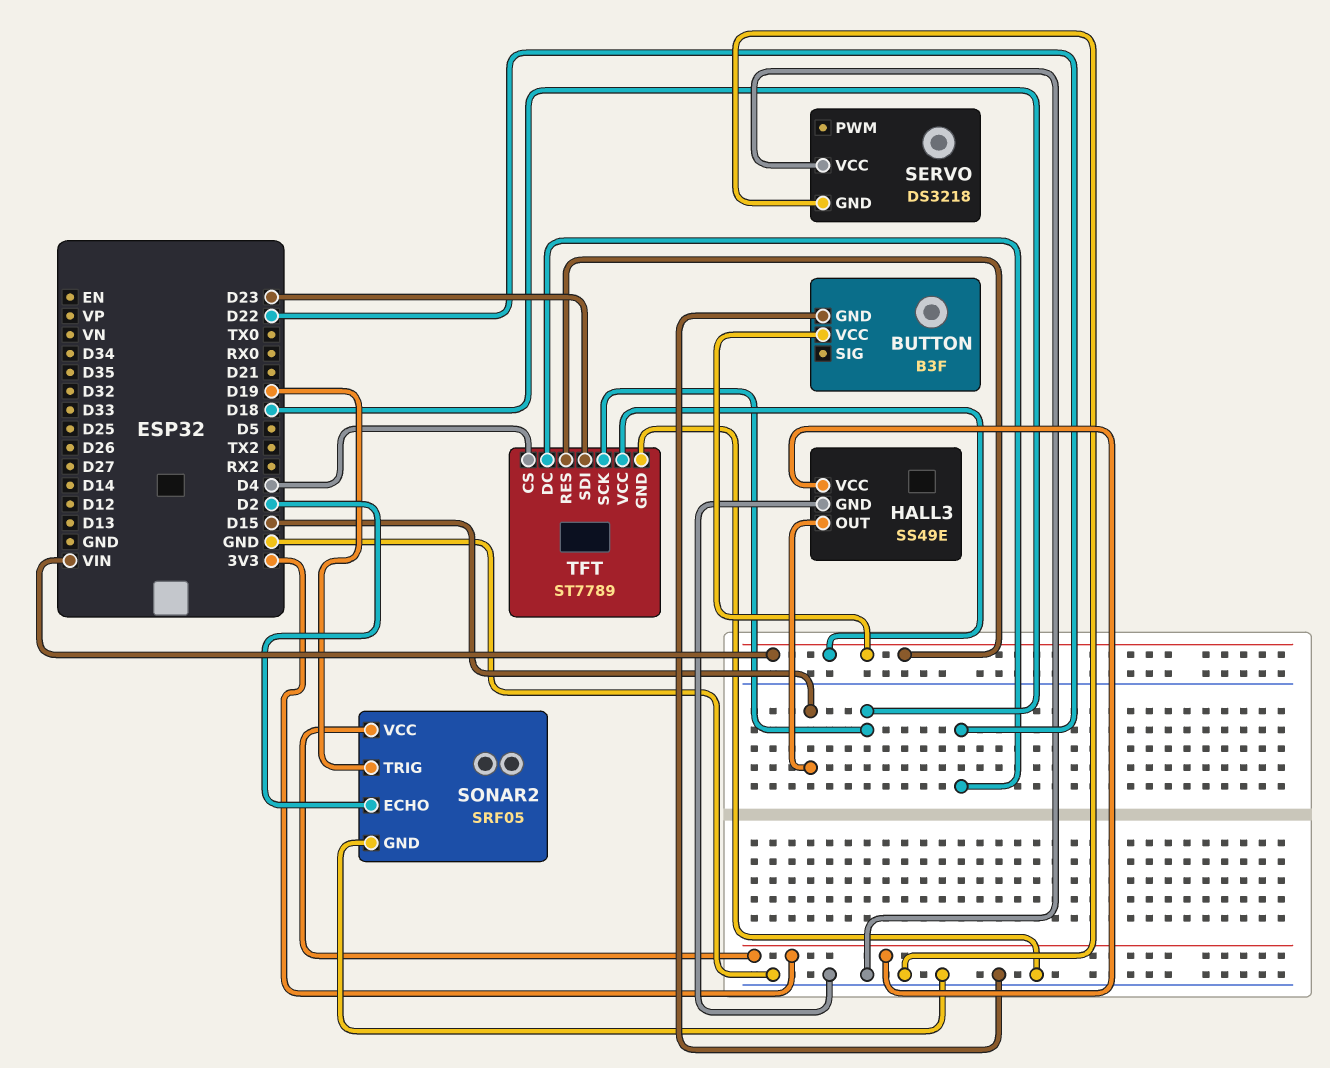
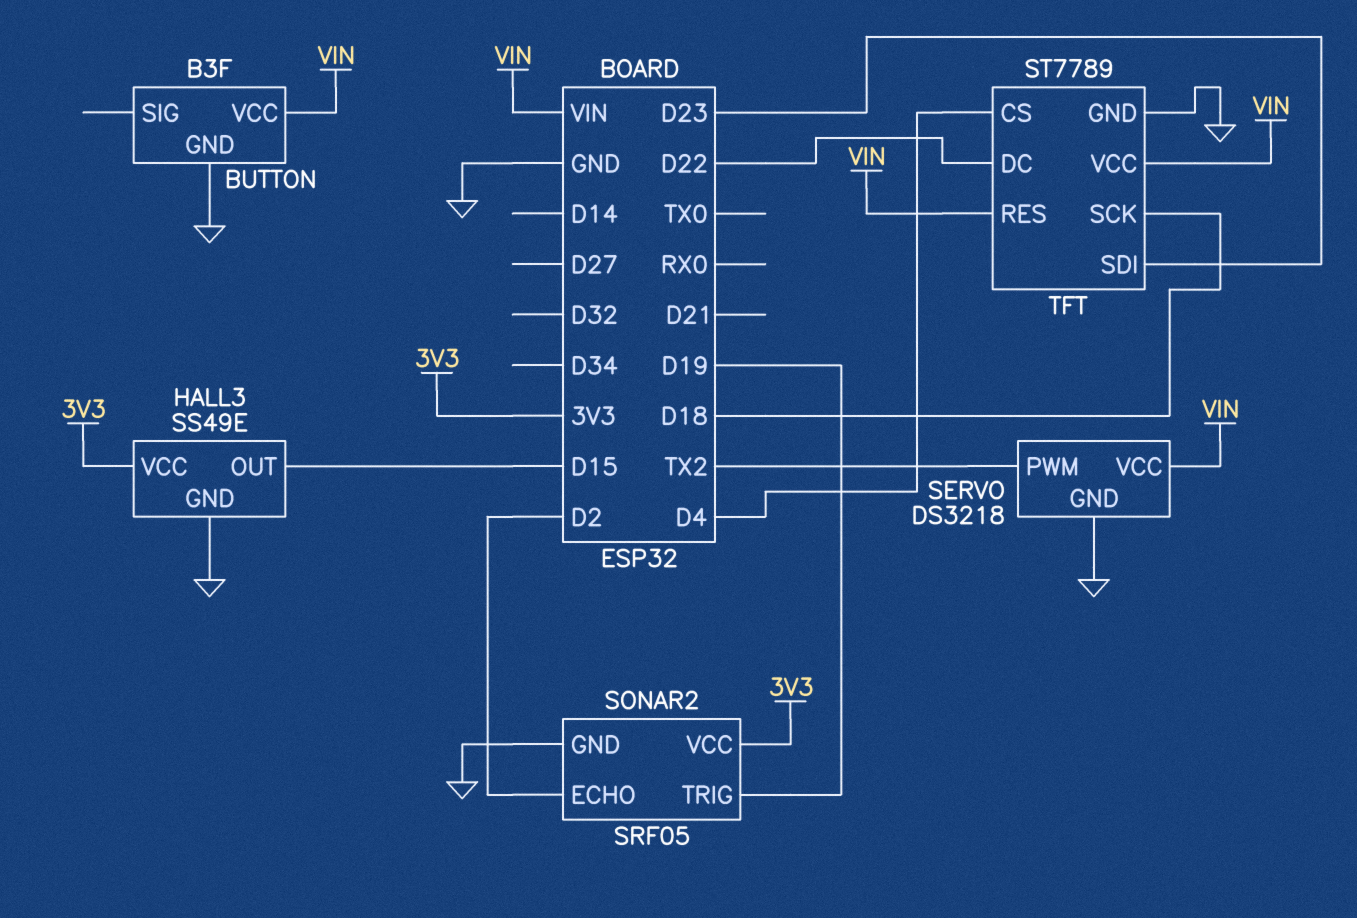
SERVO pin PWM: none -> TX2
SERVO pin VCC: GND -> VIN

